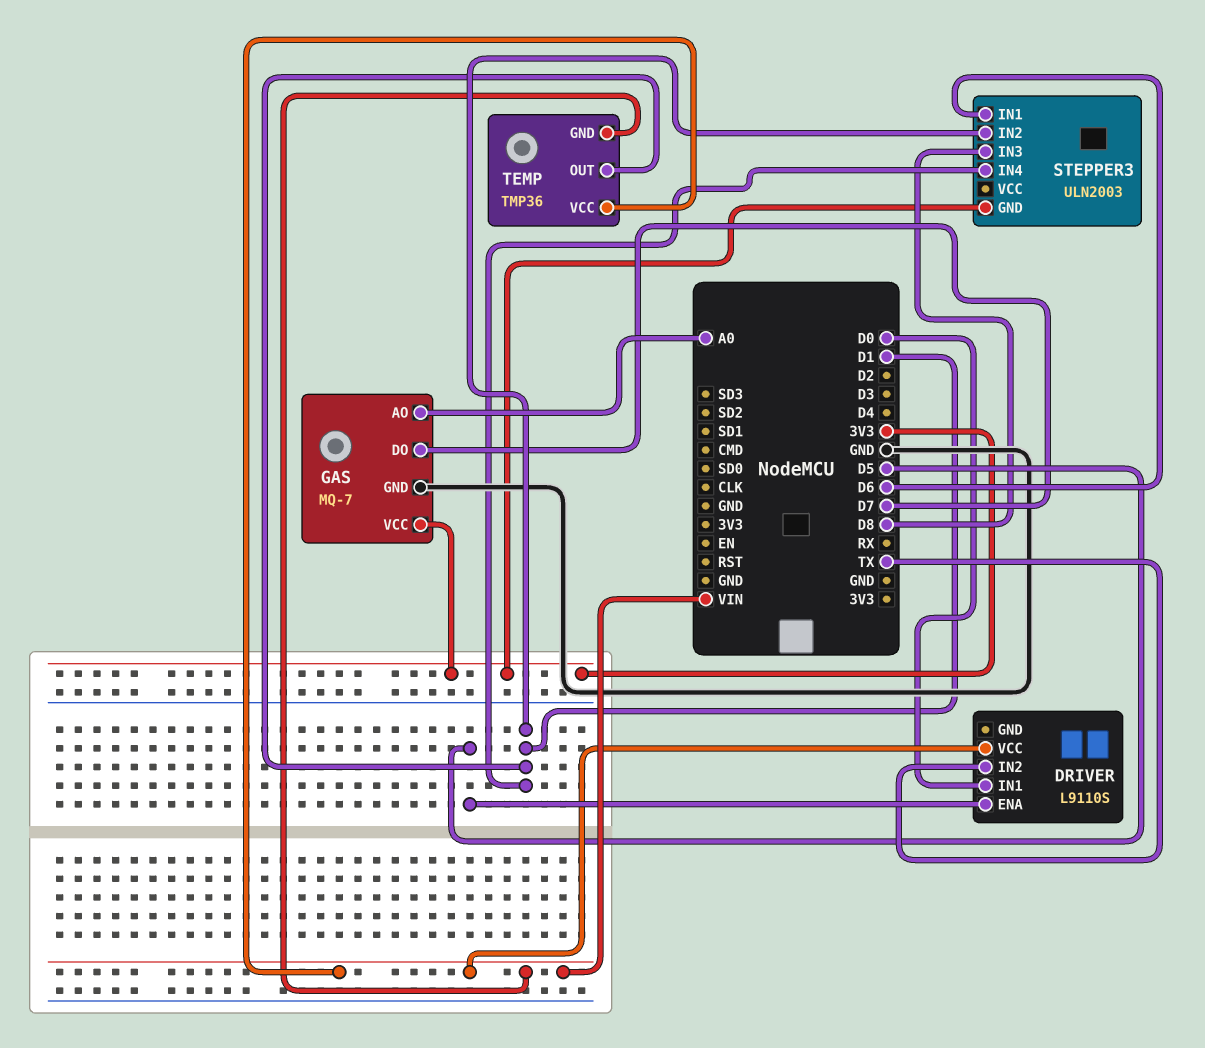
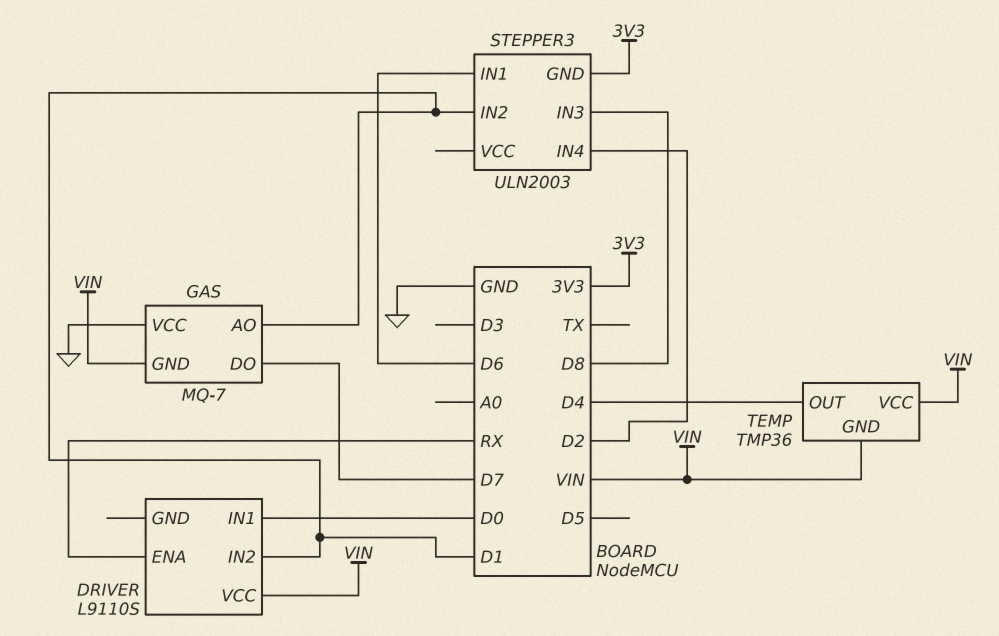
DRIVER pin ENA: D5 -> RX
DRIVER pin IN2: TX -> D1
GAS pin AO: A0 -> D1
GAS pin GND: GND -> VIN
GAS pin VCC: 3V3 -> GND
STEPPER3 pin IN4: D1 -> D2
TEMP pin OUT: D1 -> D4

